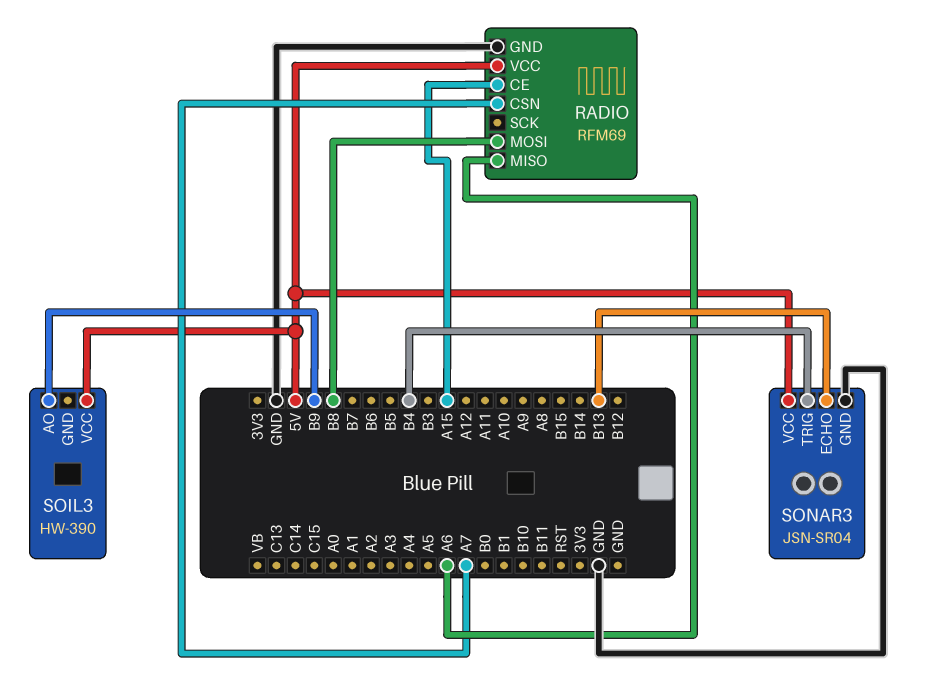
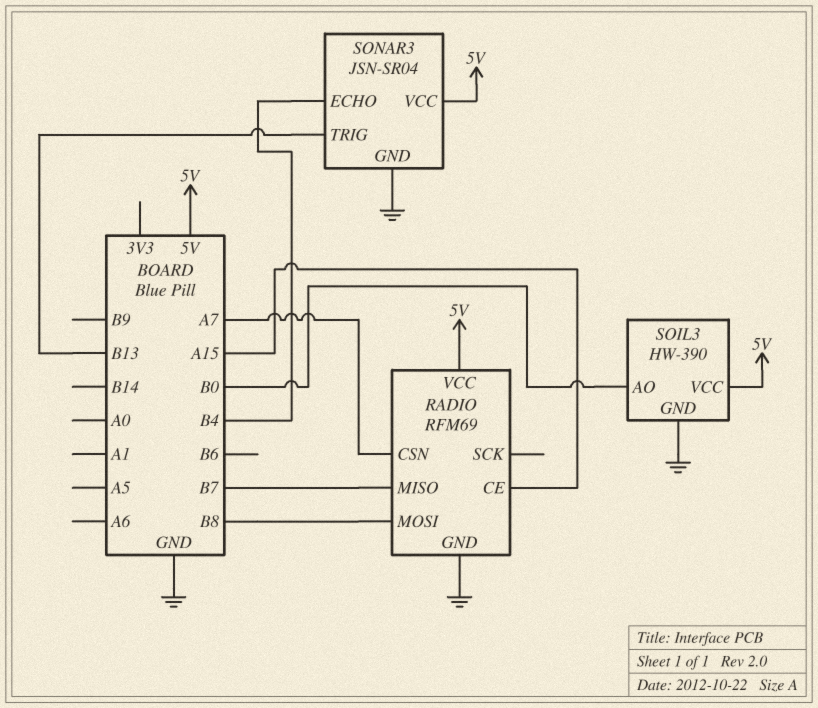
RADIO pin MISO: A6 -> B7
SOIL3 pin AO: B9 -> B0
SOIL3 pin GND: none -> GND
SONAR3 pin ECHO: B13 -> B4
SONAR3 pin TRIG: B4 -> B13

